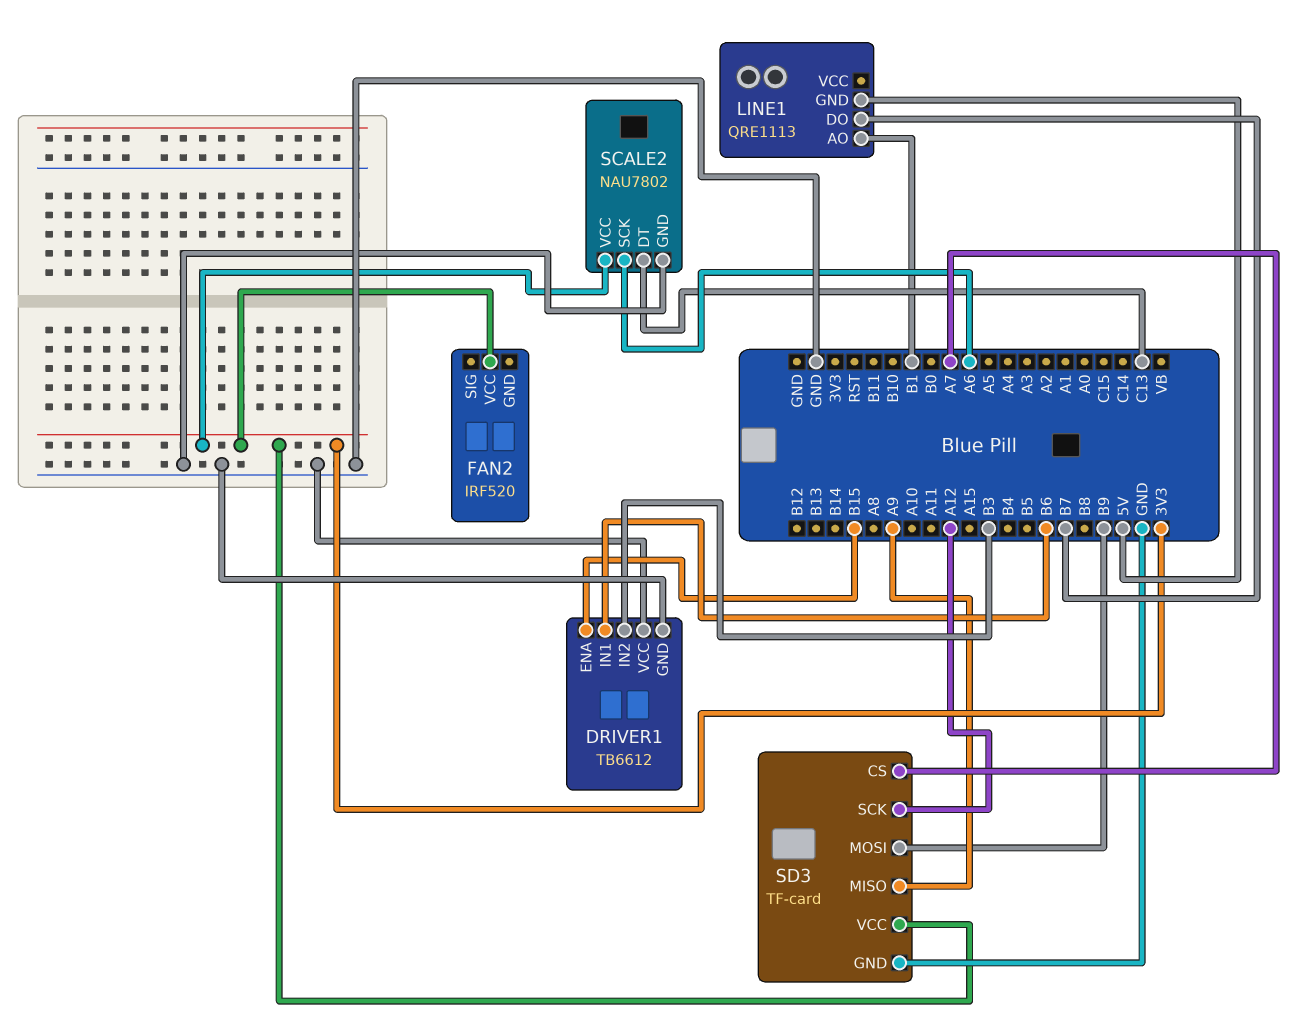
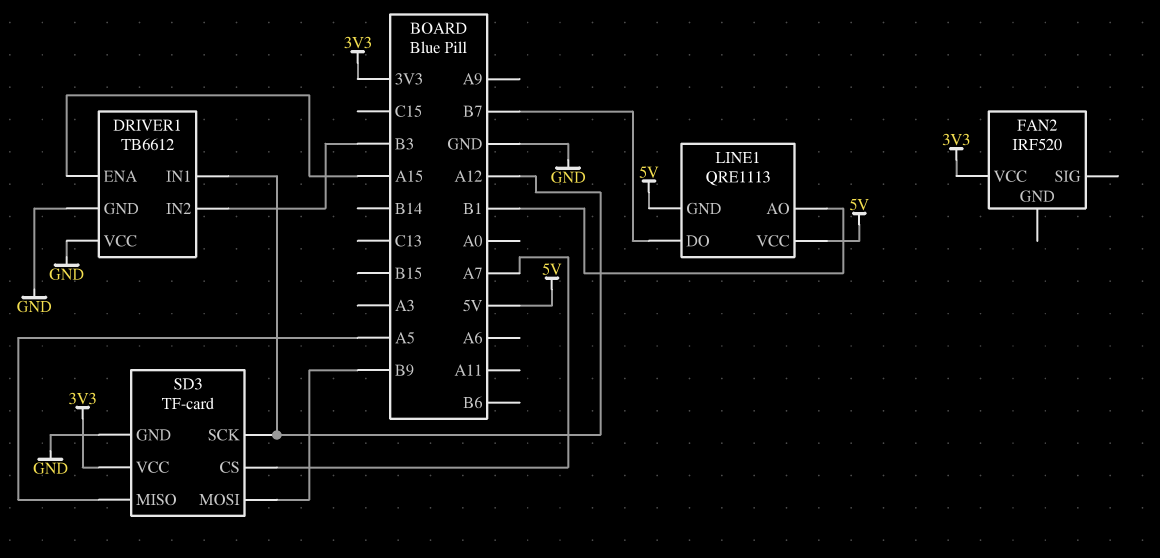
DRIVER1 pin ENA: B15 -> A15
DRIVER1 pin IN1: B6 -> A12
LINE1 pin VCC: none -> 5V
SCALE2: NAU7802 -> none
SCALE2 pin DT: C13 -> none
SCALE2 pin GND: GND -> none
SCALE2 pin SCK: A6 -> none
SCALE2 pin VCC: 3V3 -> none
SD3 pin MISO: A9 -> A5

